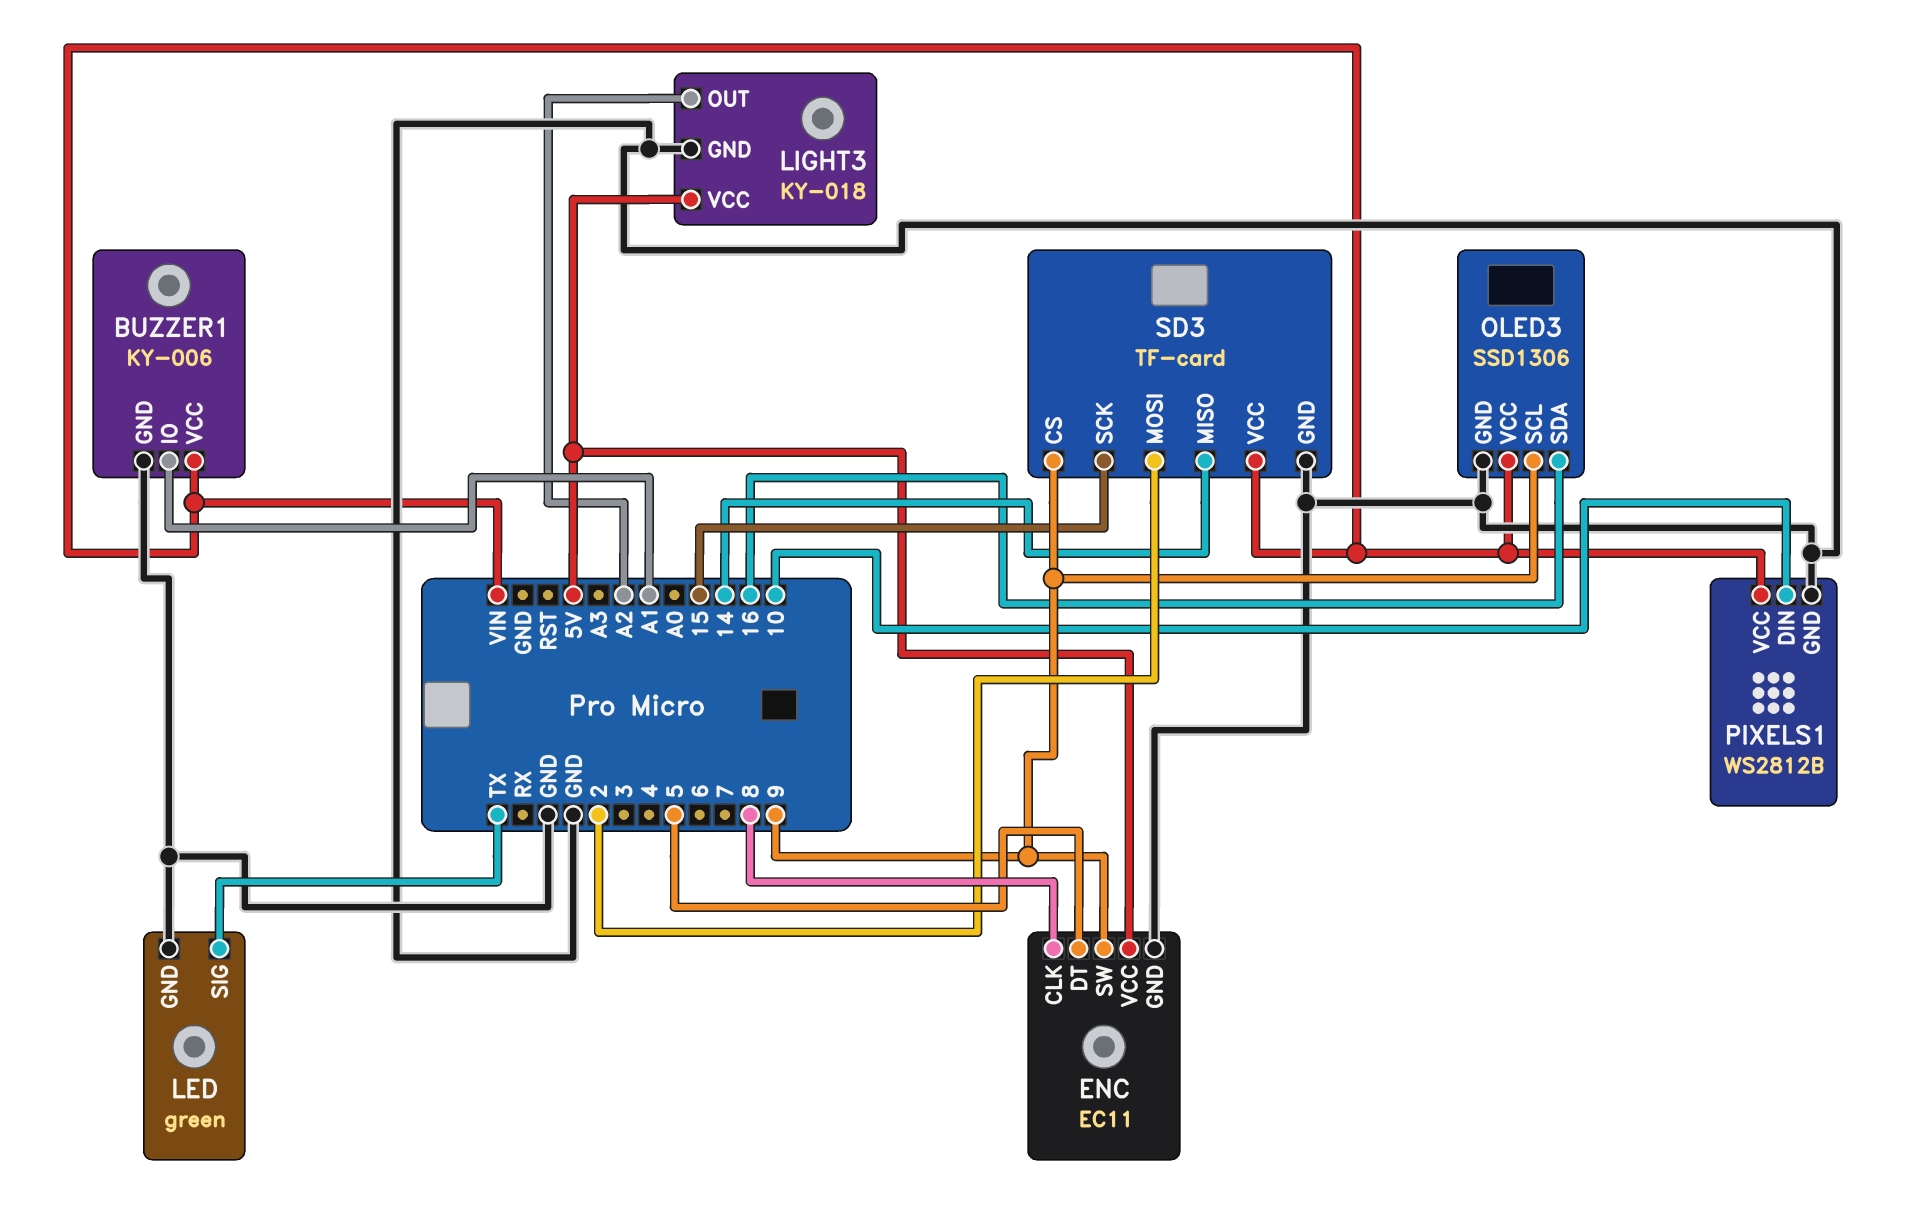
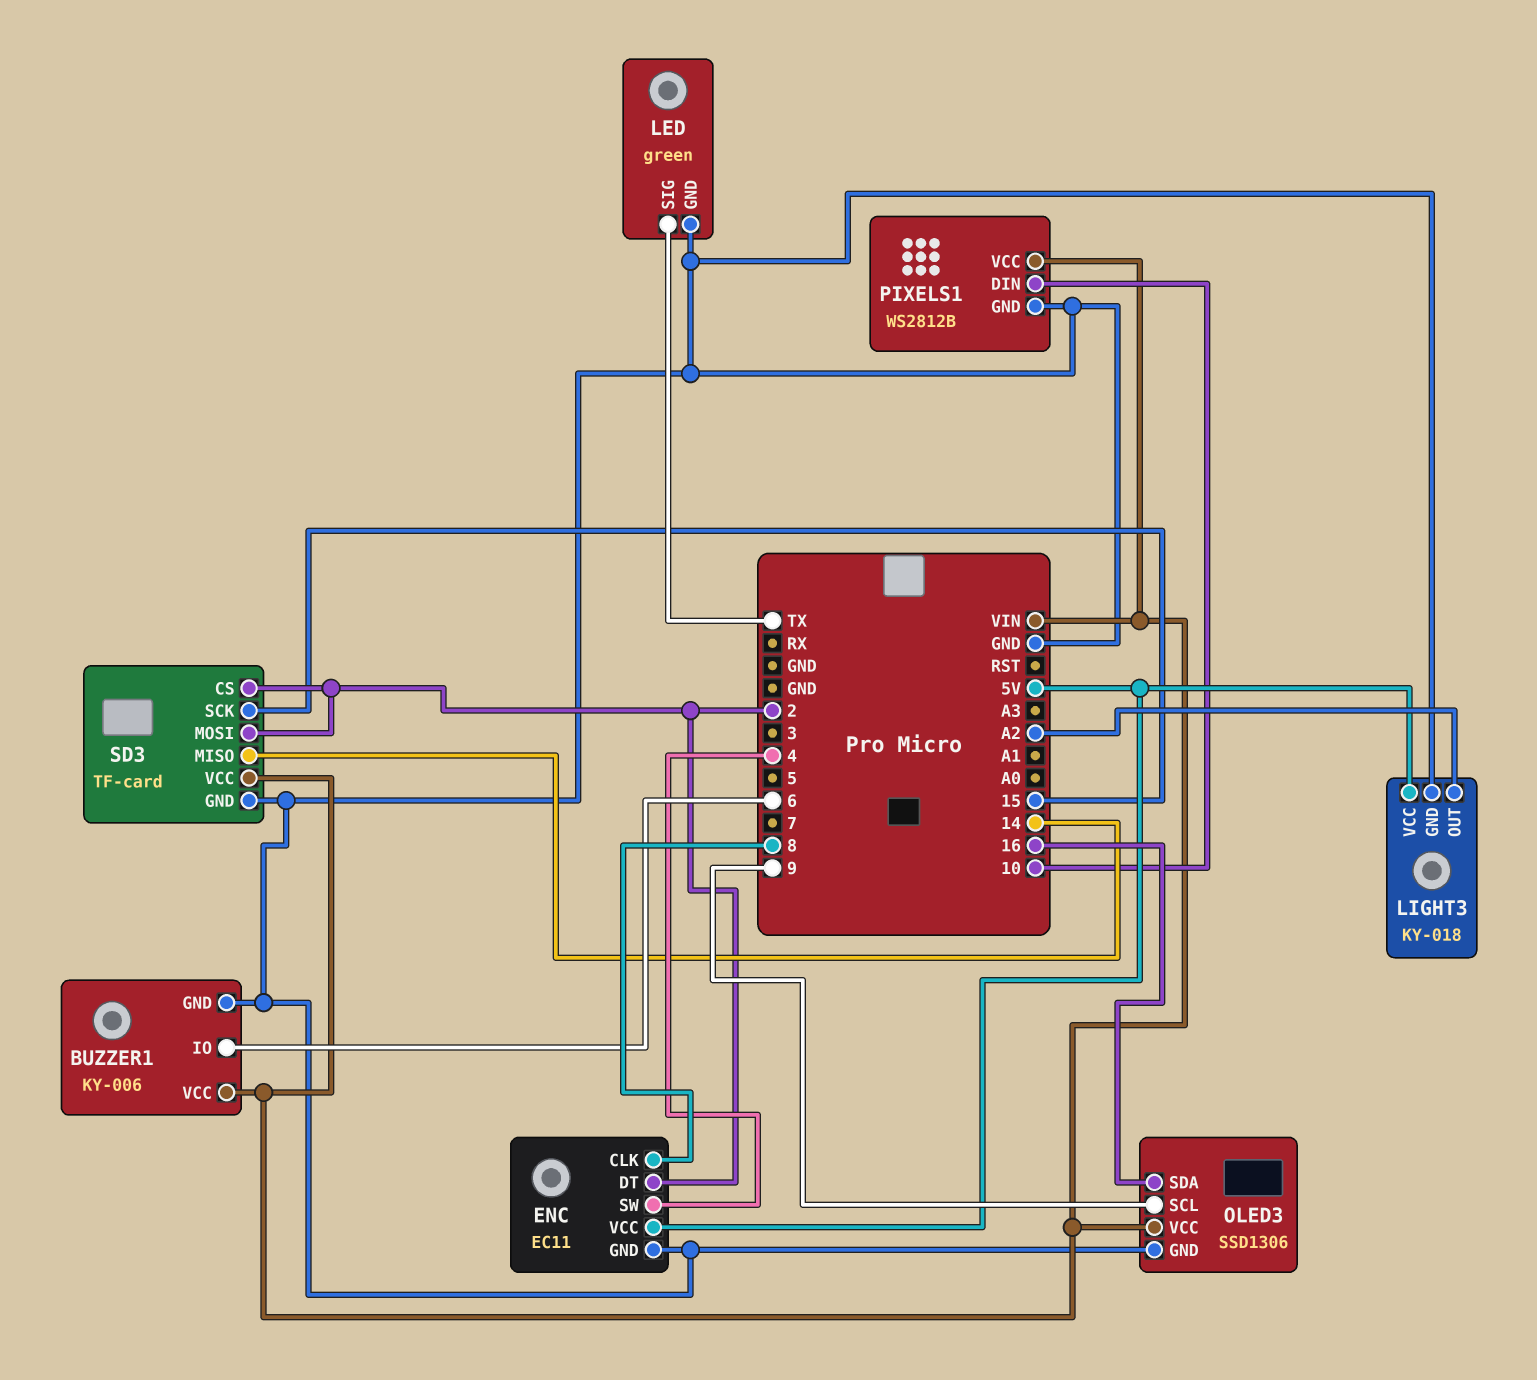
BUZZER1 pin IO: A1 -> 6
ENC pin DT: 5 -> 2
ENC pin SW: 9 -> 4
SD3 pin CS: 9 -> 2

